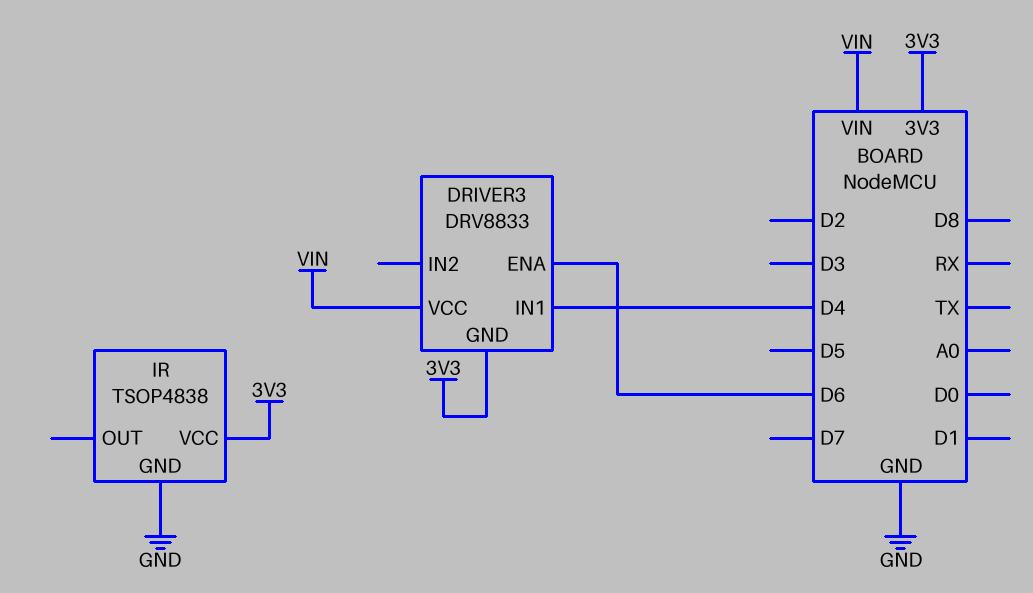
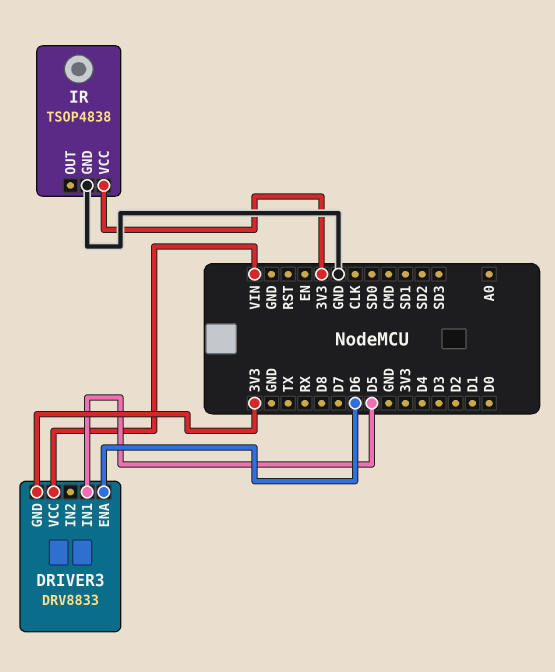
DRIVER3 pin IN1: D4 -> D5

